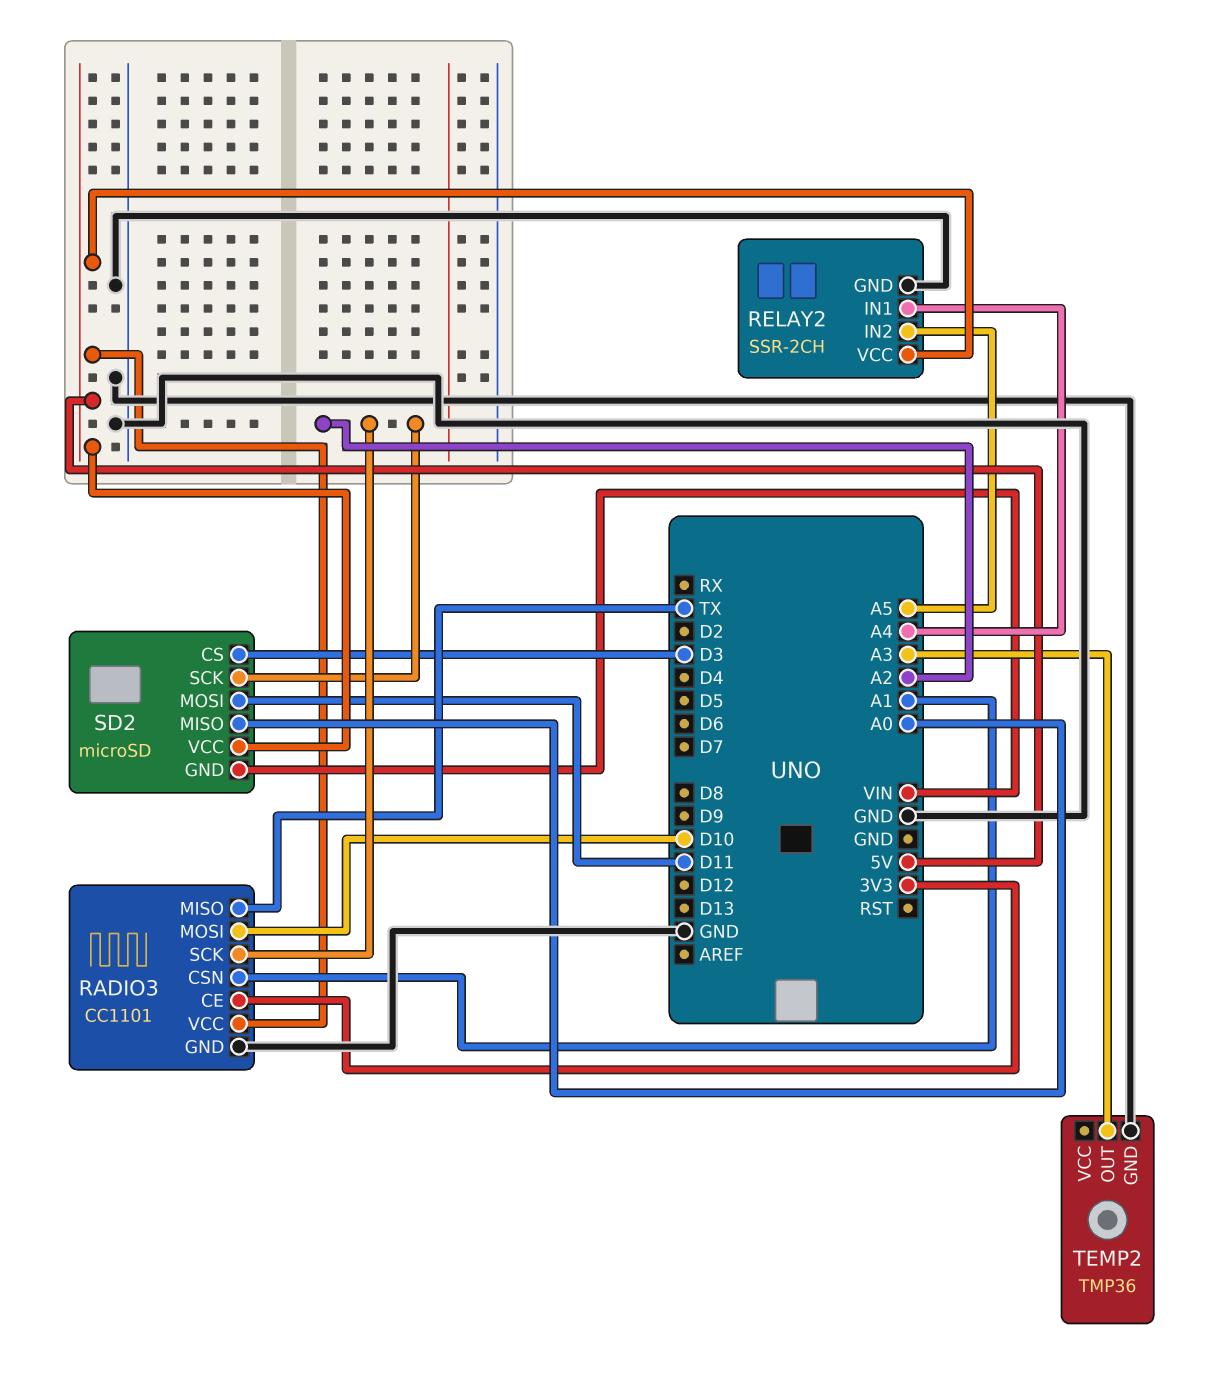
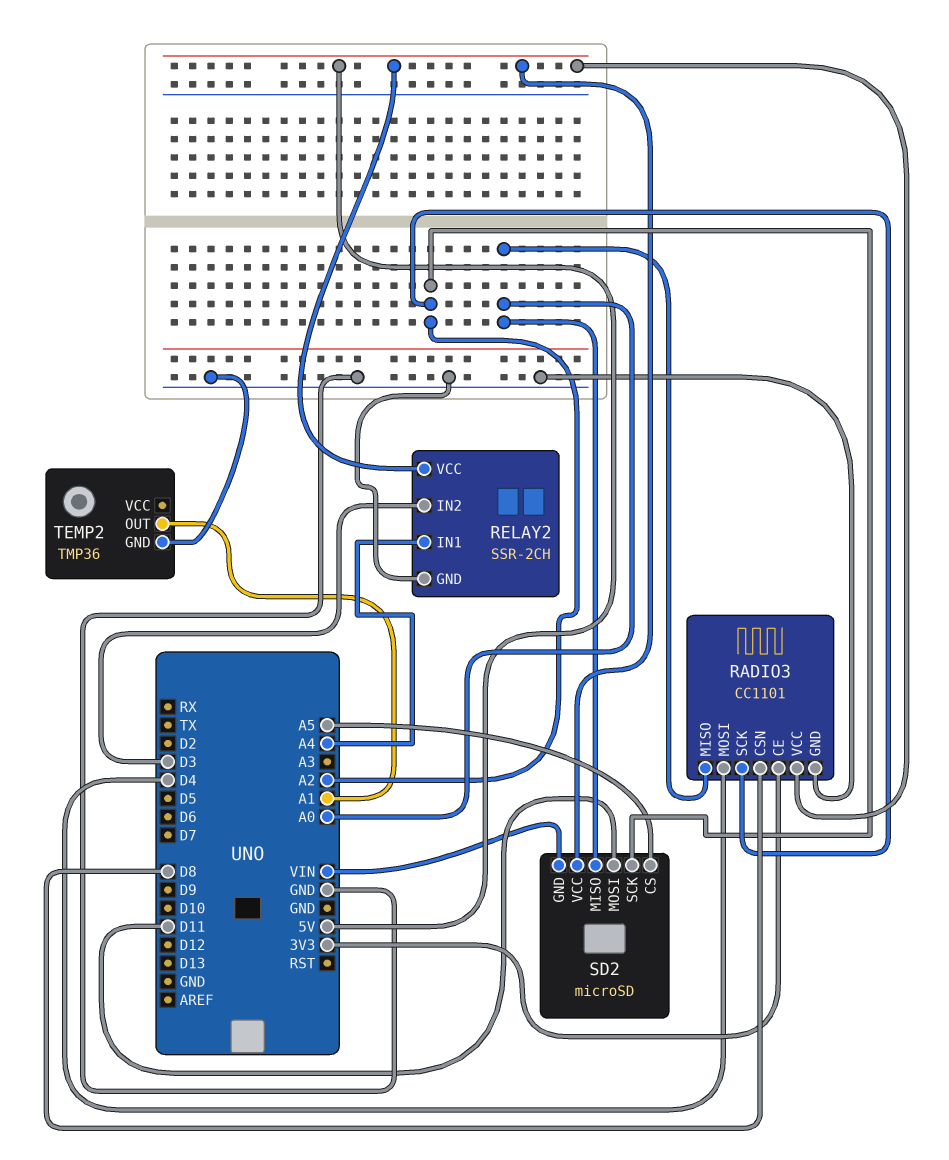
RADIO3 pin CSN: A1 -> D8
RADIO3 pin MISO: TX -> A0
RADIO3 pin MOSI: D10 -> D4
RELAY2 pin IN2: A5 -> D3
SD2 pin CS: D3 -> A5
TEMP2 pin OUT: A3 -> A1

